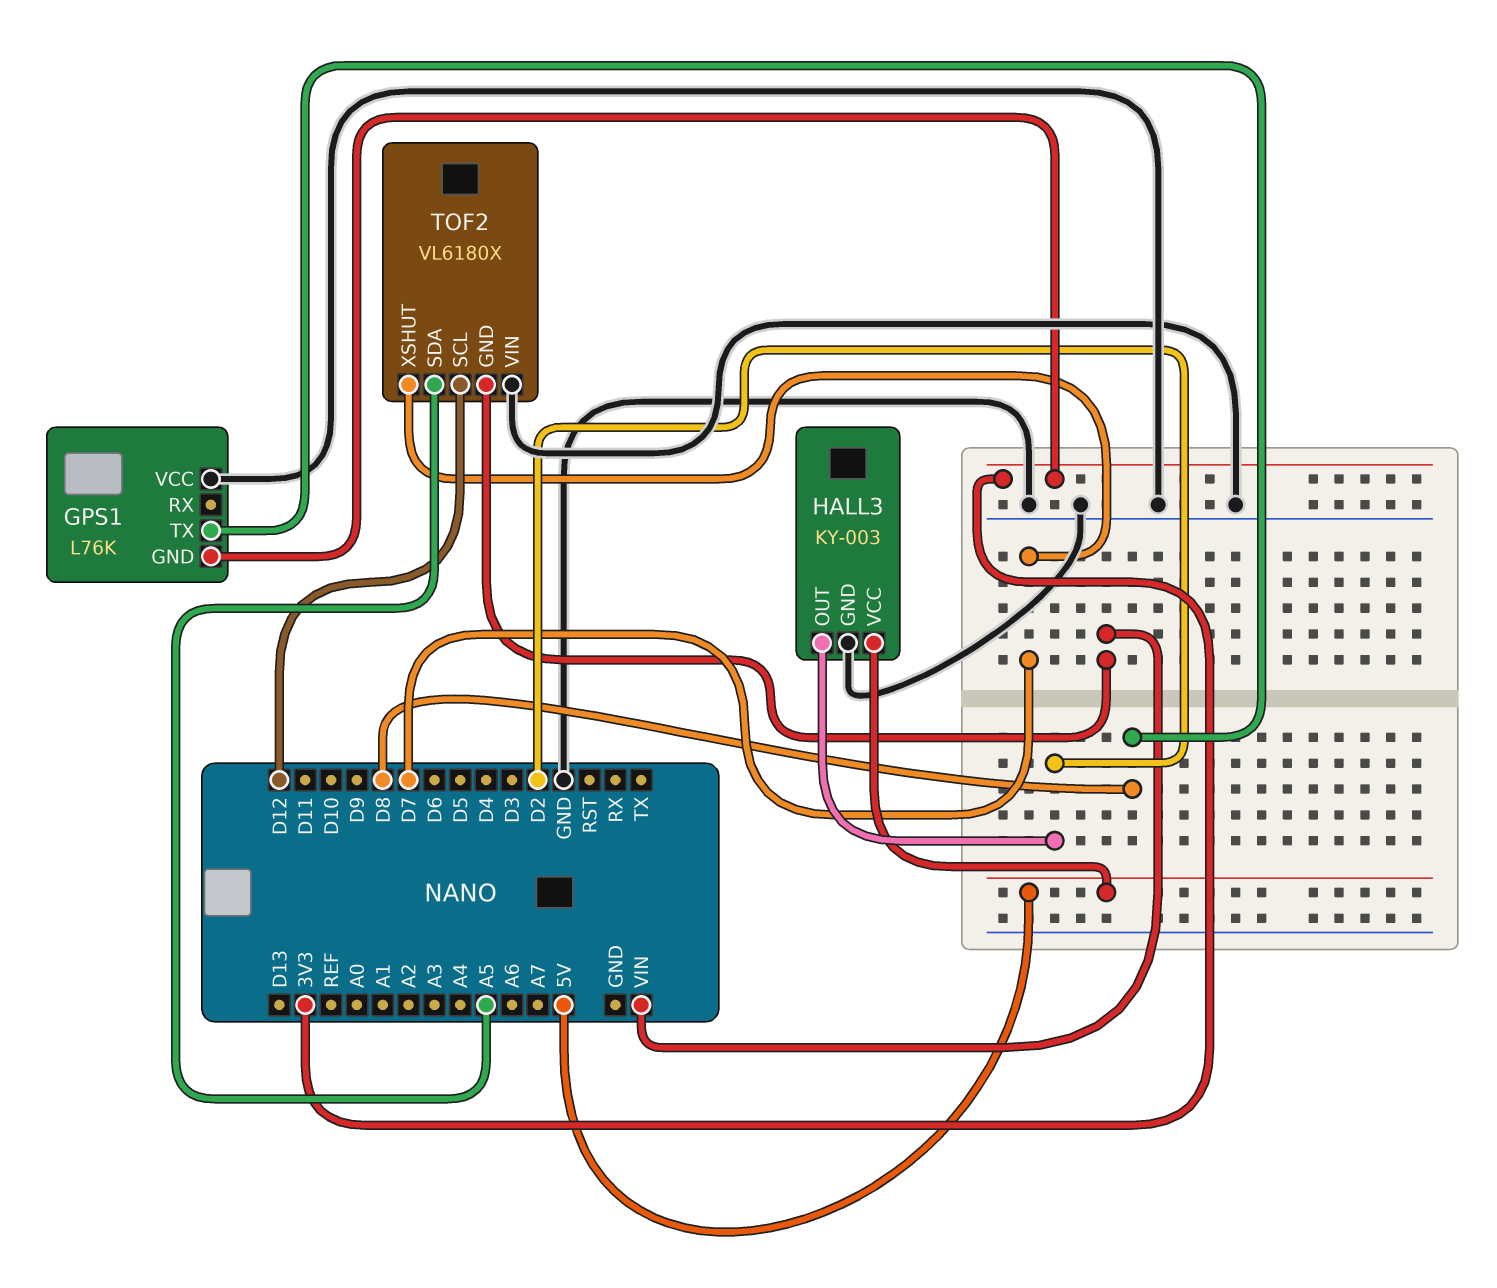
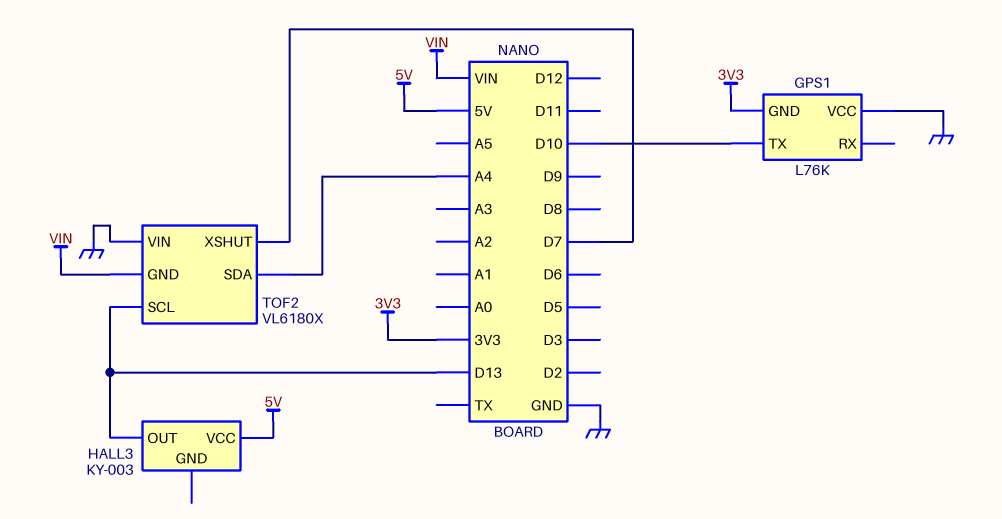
GPS1 pin TX: D8 -> D10
HALL3 pin GND: GND -> none
HALL3 pin OUT: D2 -> D13
TOF2 pin SCL: D12 -> D13
TOF2 pin SDA: A5 -> A4

